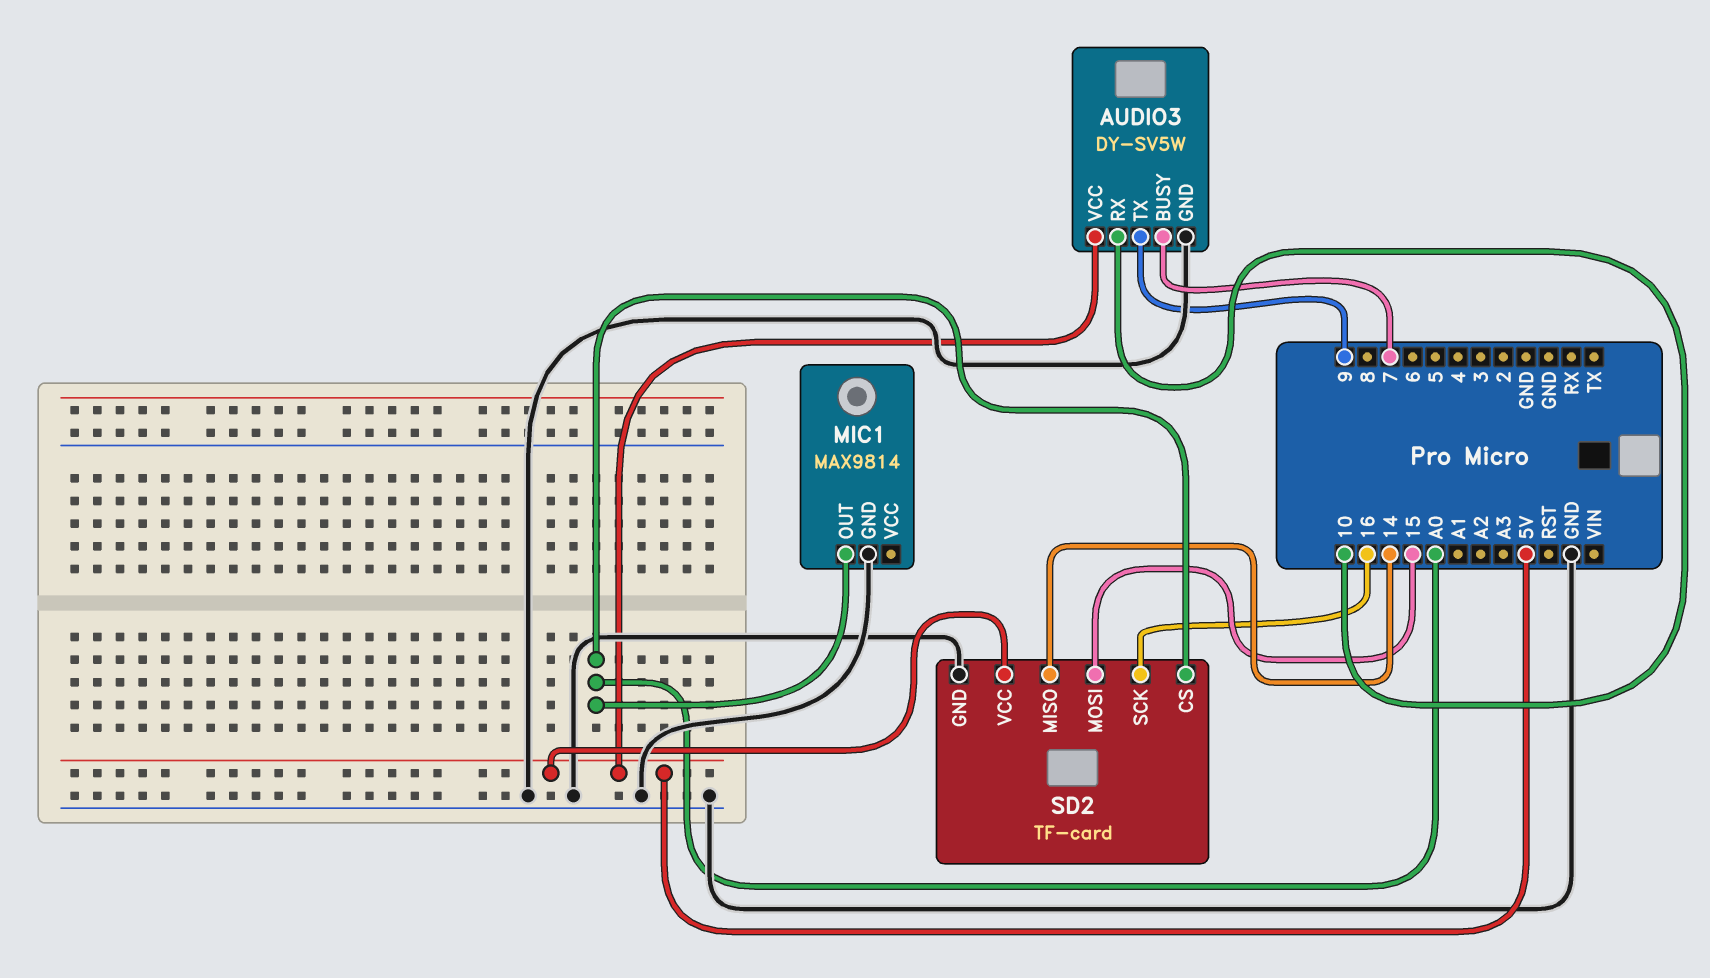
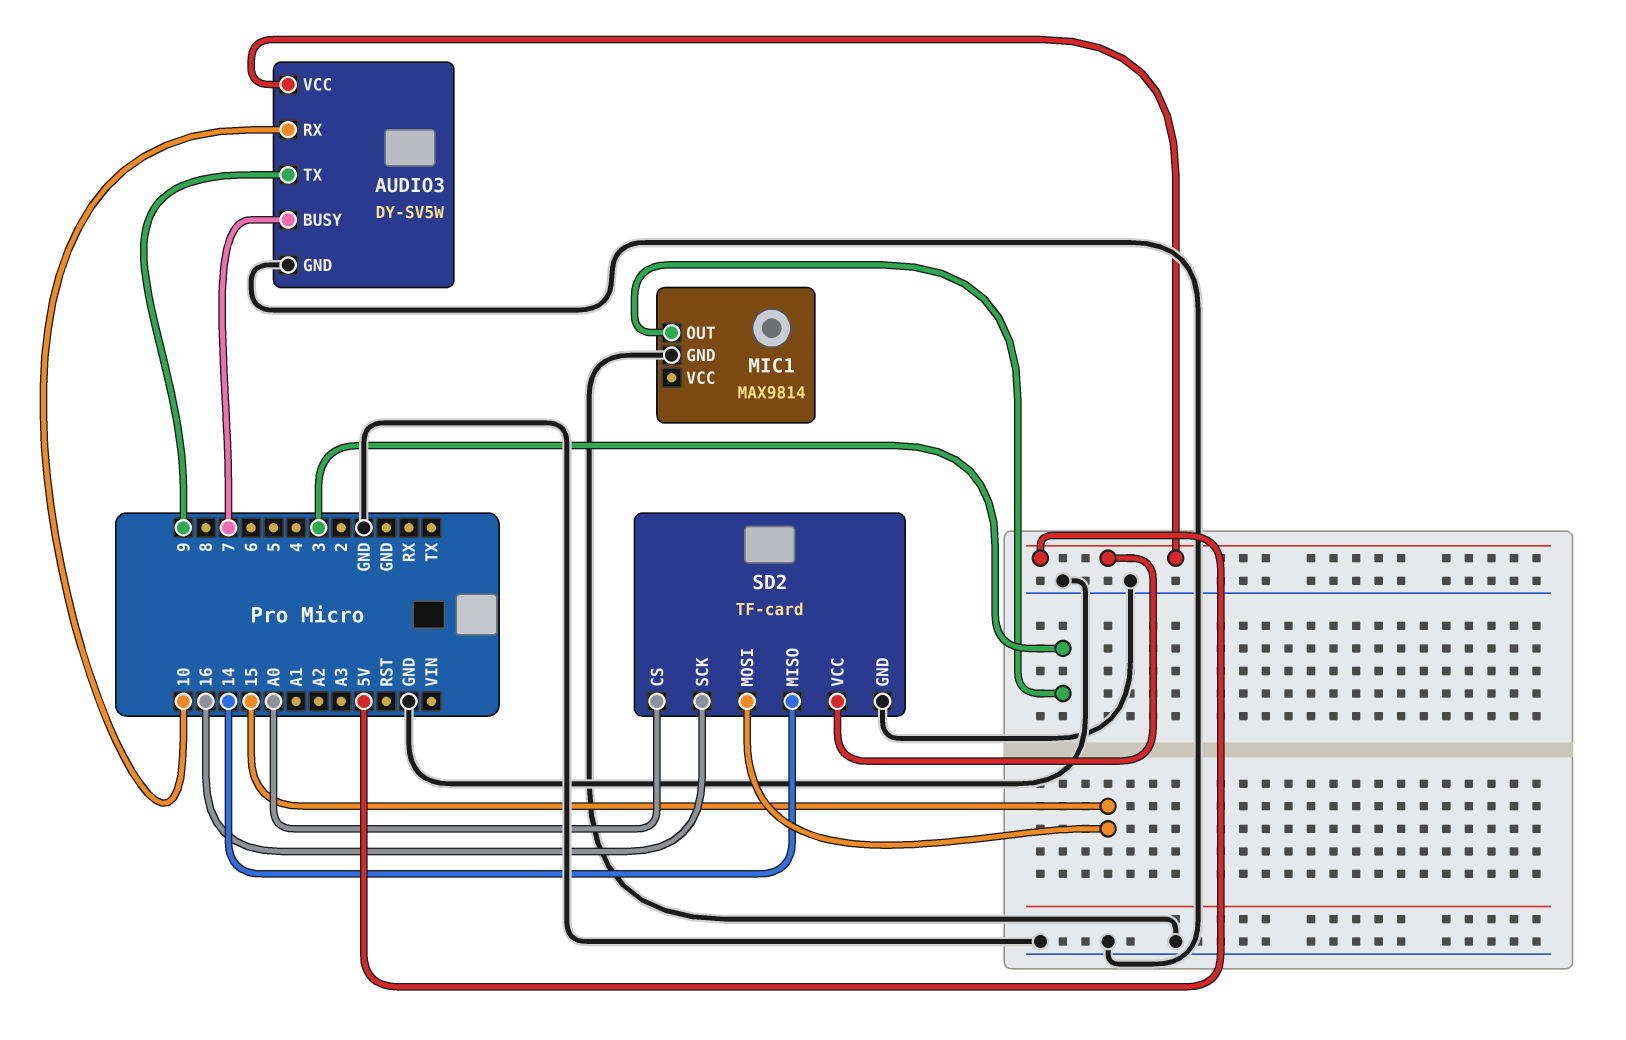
MIC1 pin OUT: A0 -> 3

